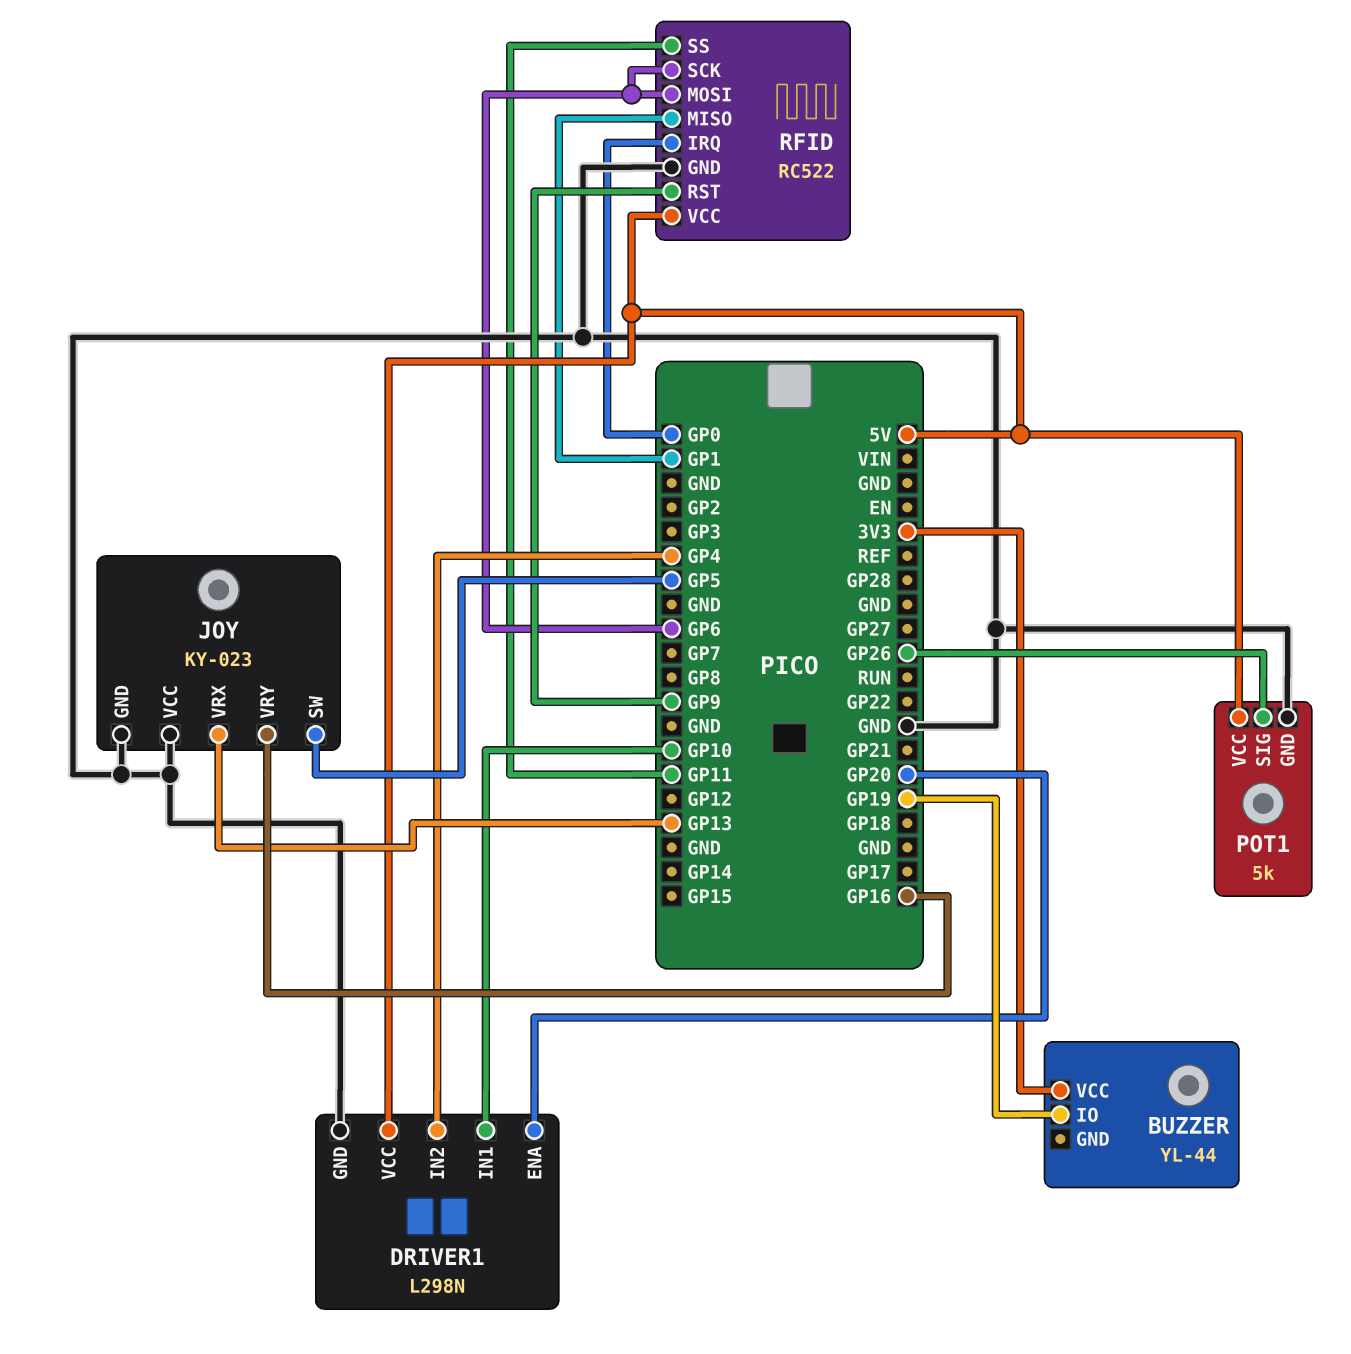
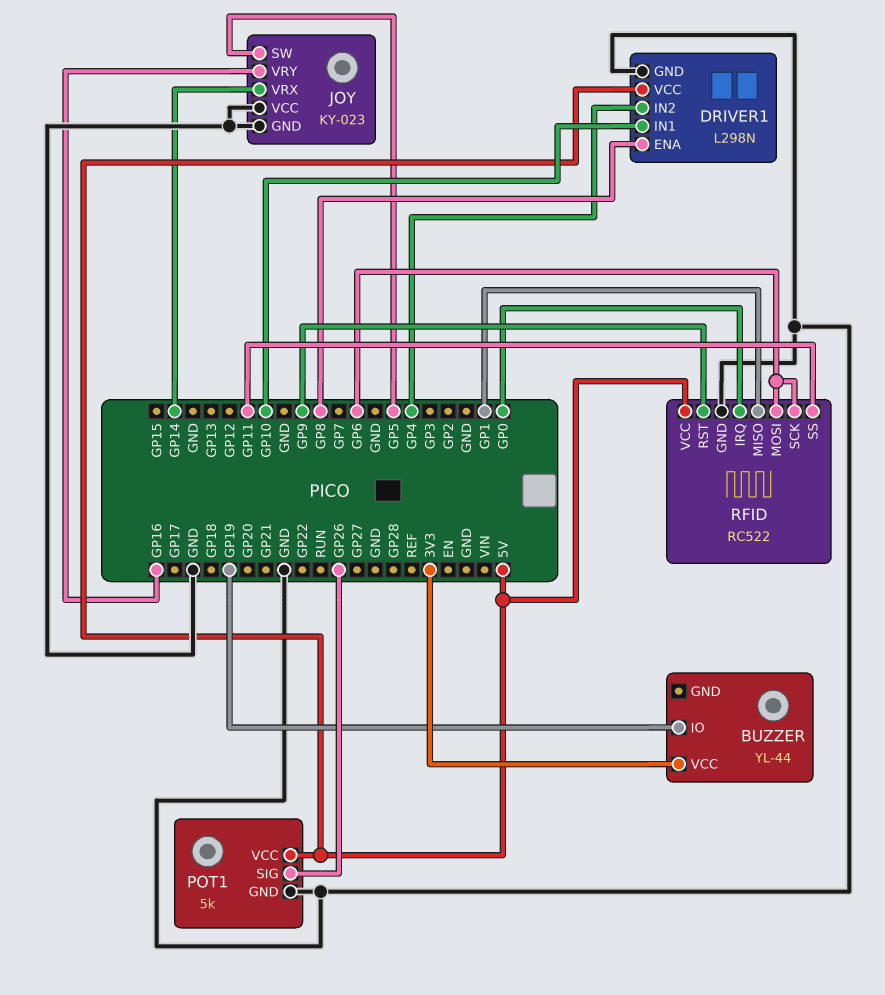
DRIVER1 pin ENA: GP20 -> GP8
JOY pin VRX: GP13 -> GP14

